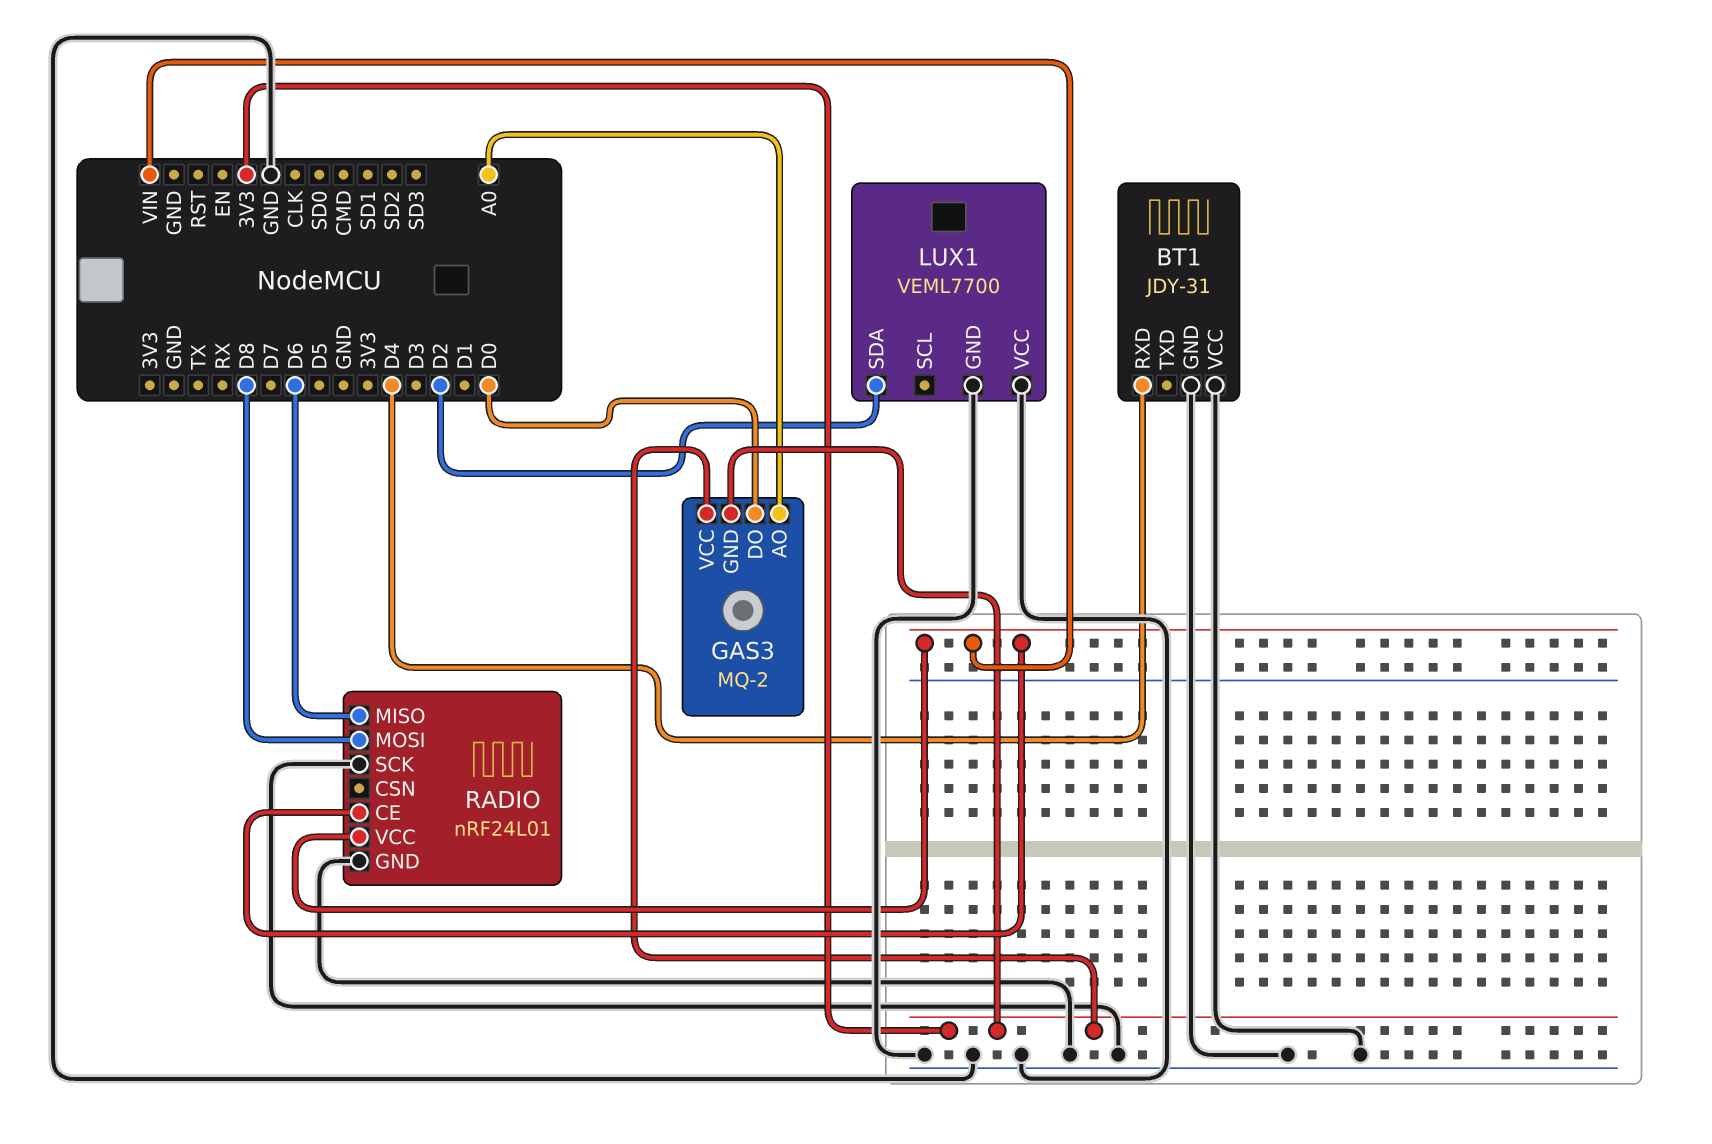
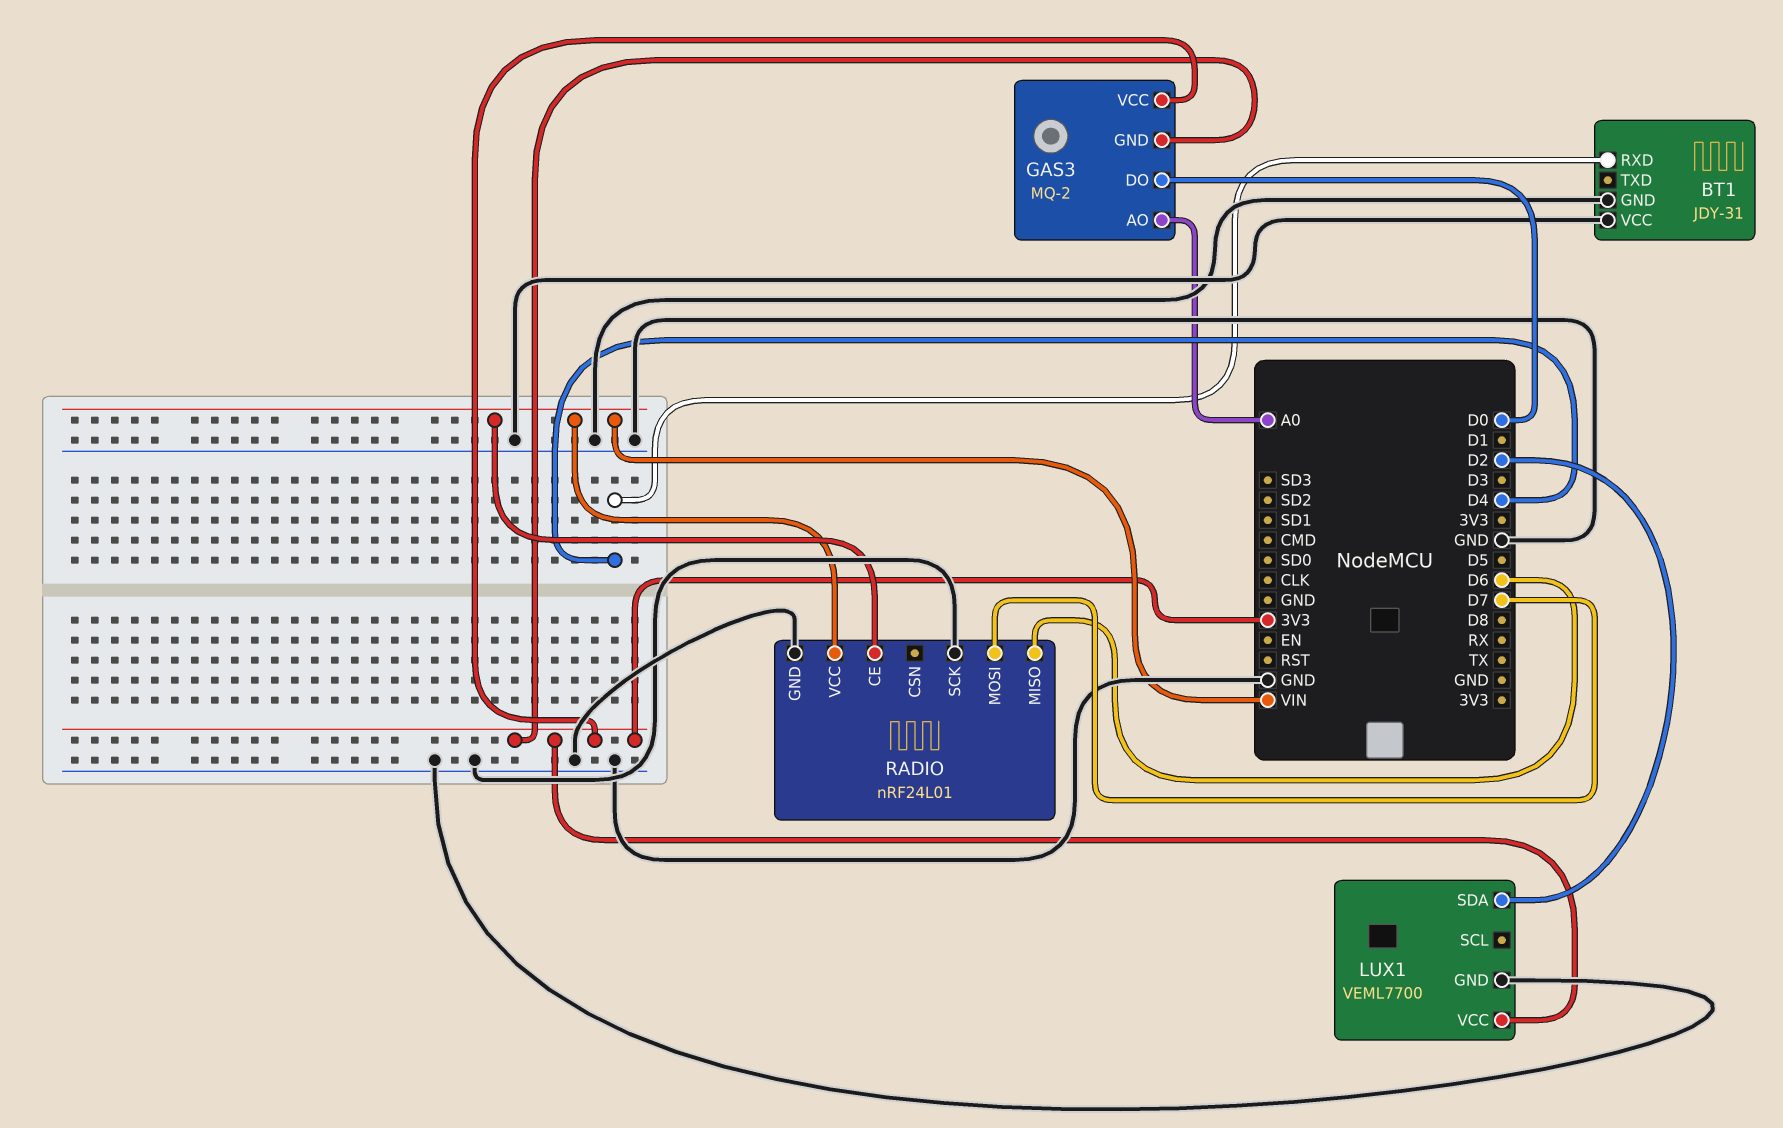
LUX1 pin VCC: GND -> 3V3
RADIO pin MOSI: D8 -> D7

